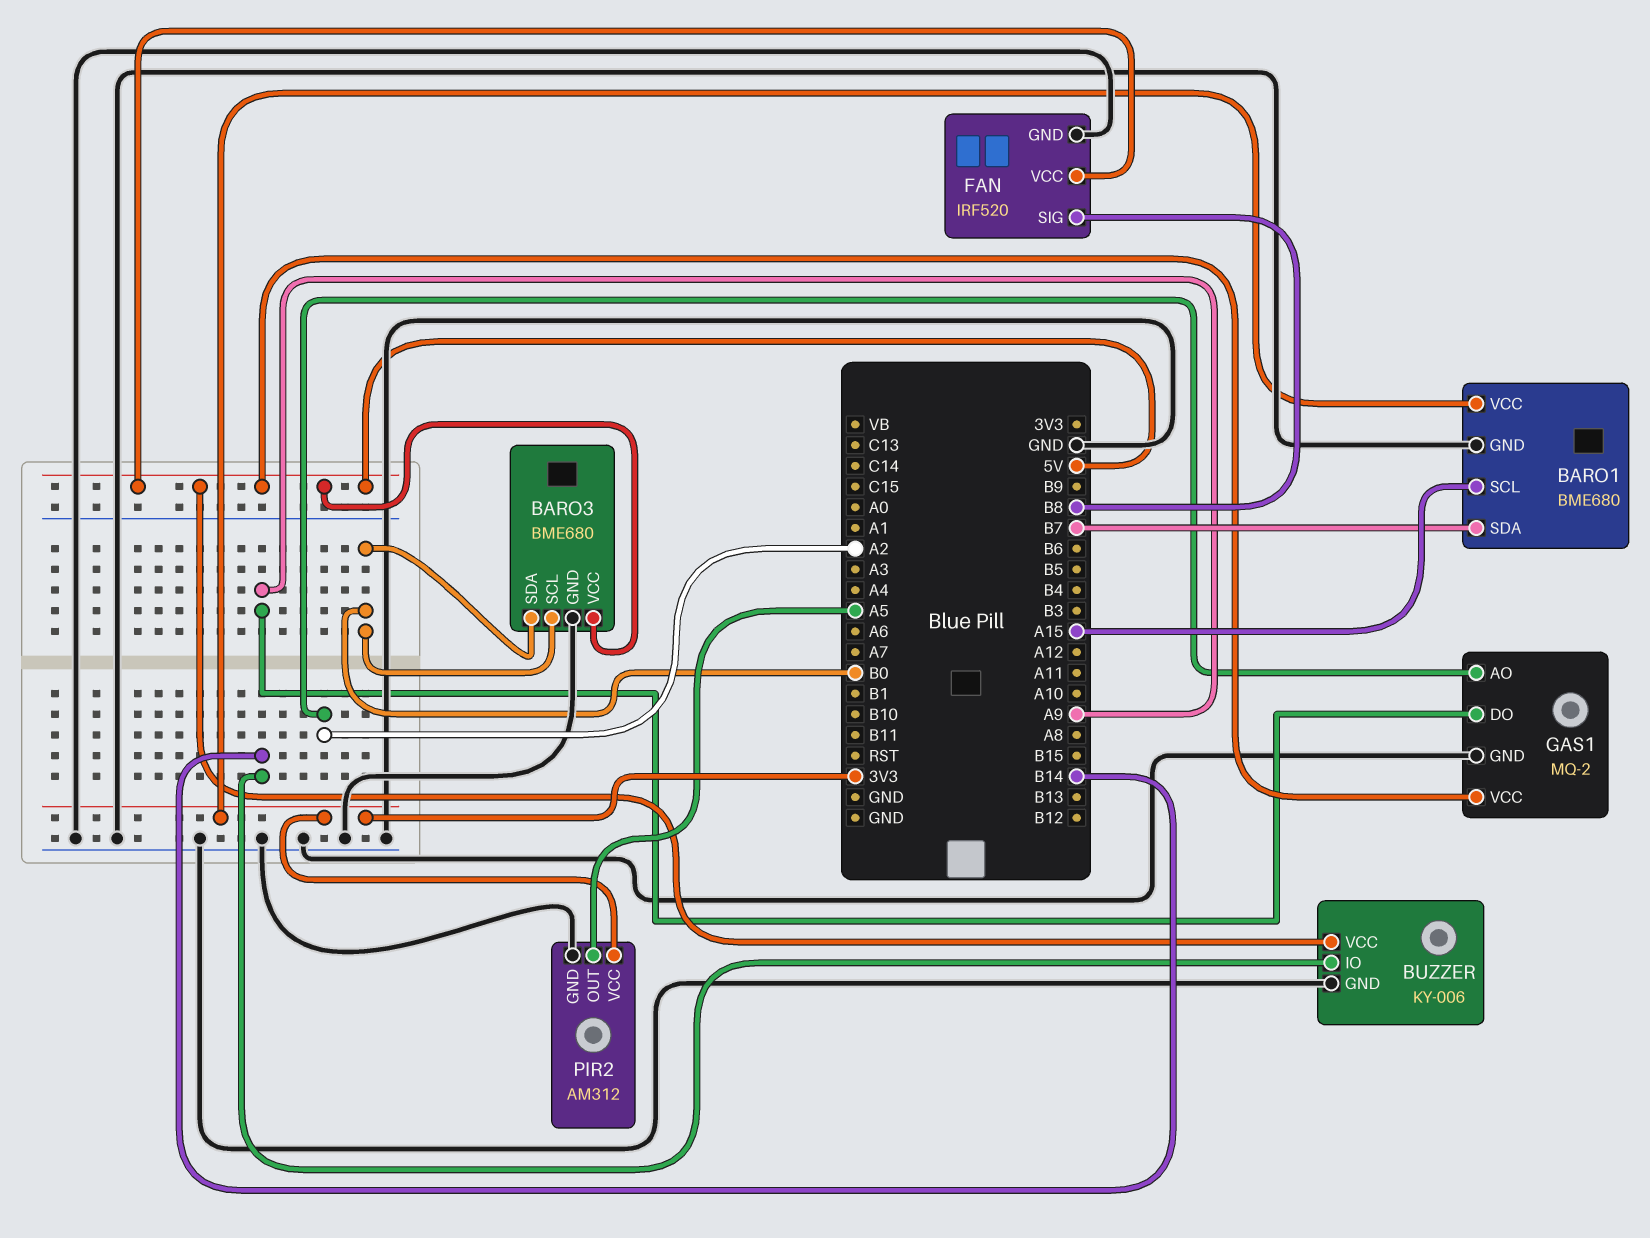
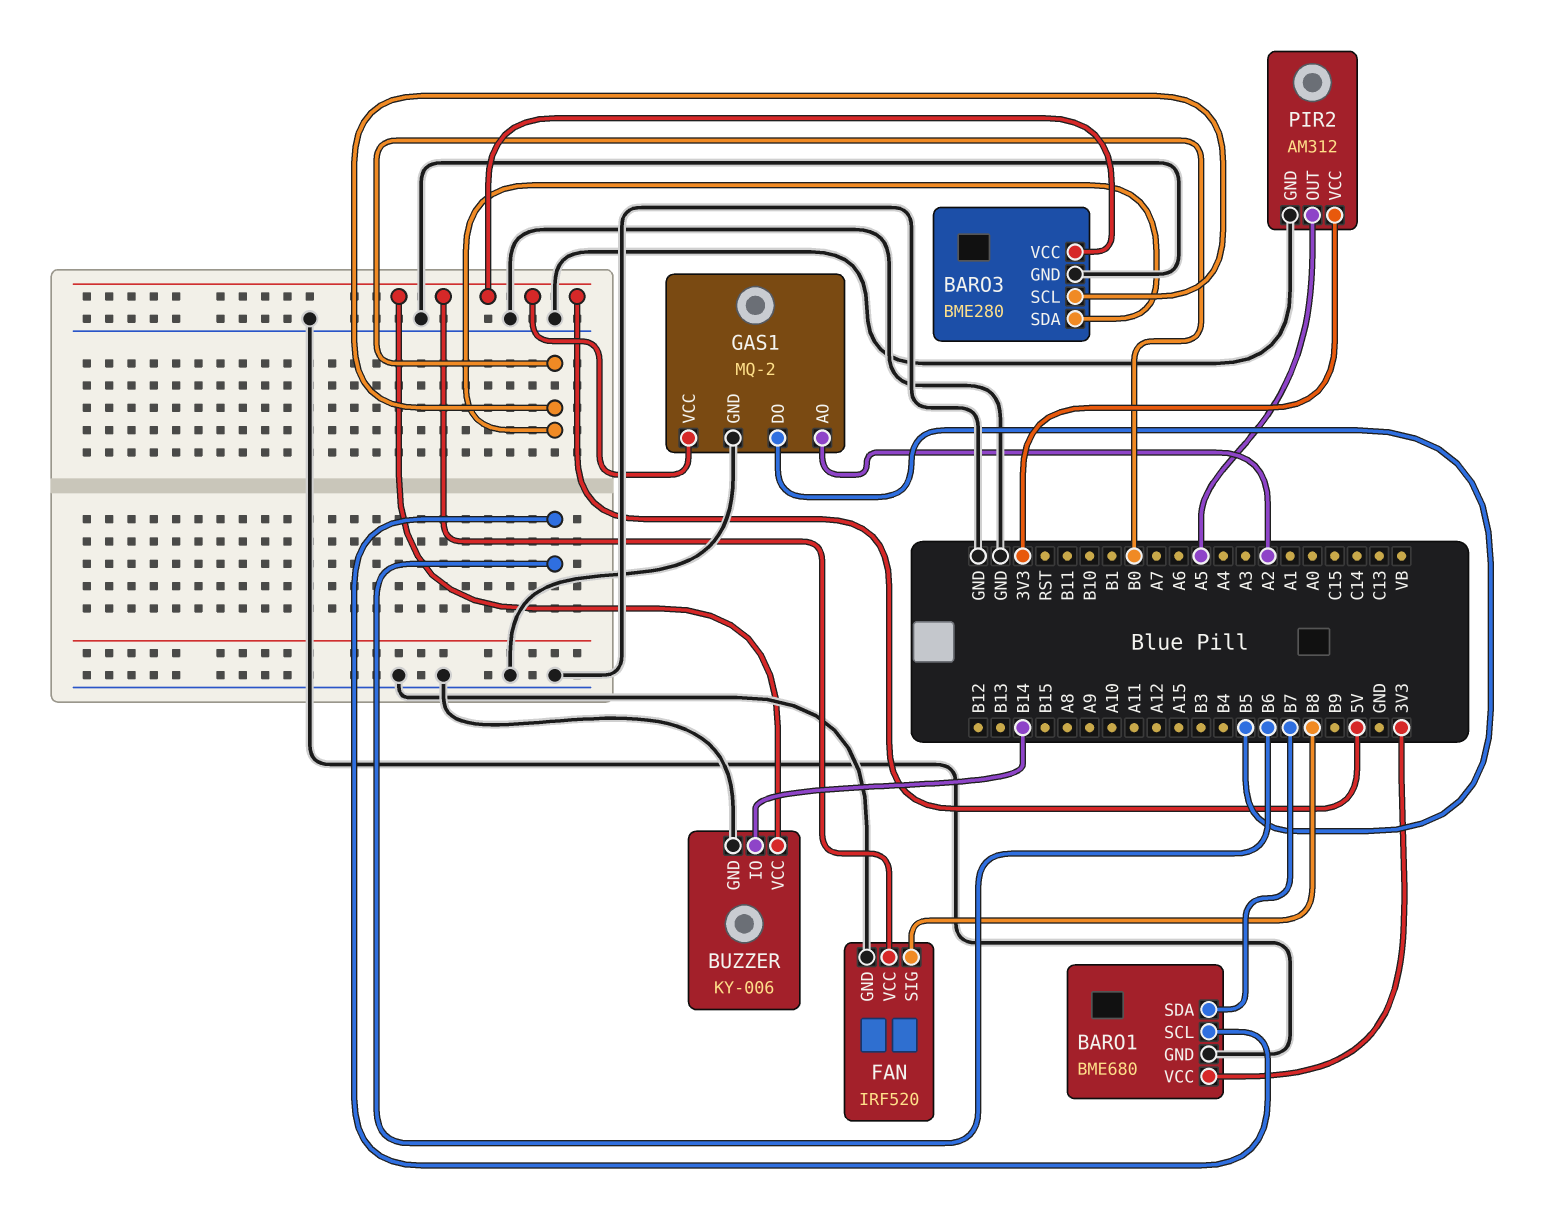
BARO1 pin SCL: A15 -> B6
BARO3: BME680 -> BME280
GAS1 pin DO: A9 -> B5

